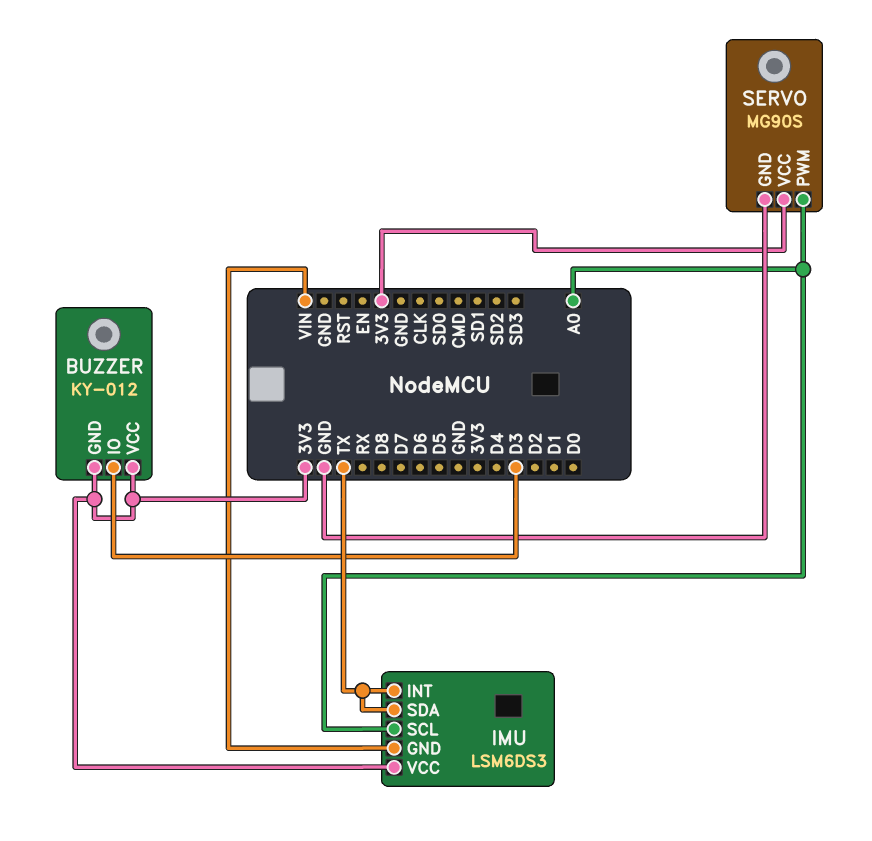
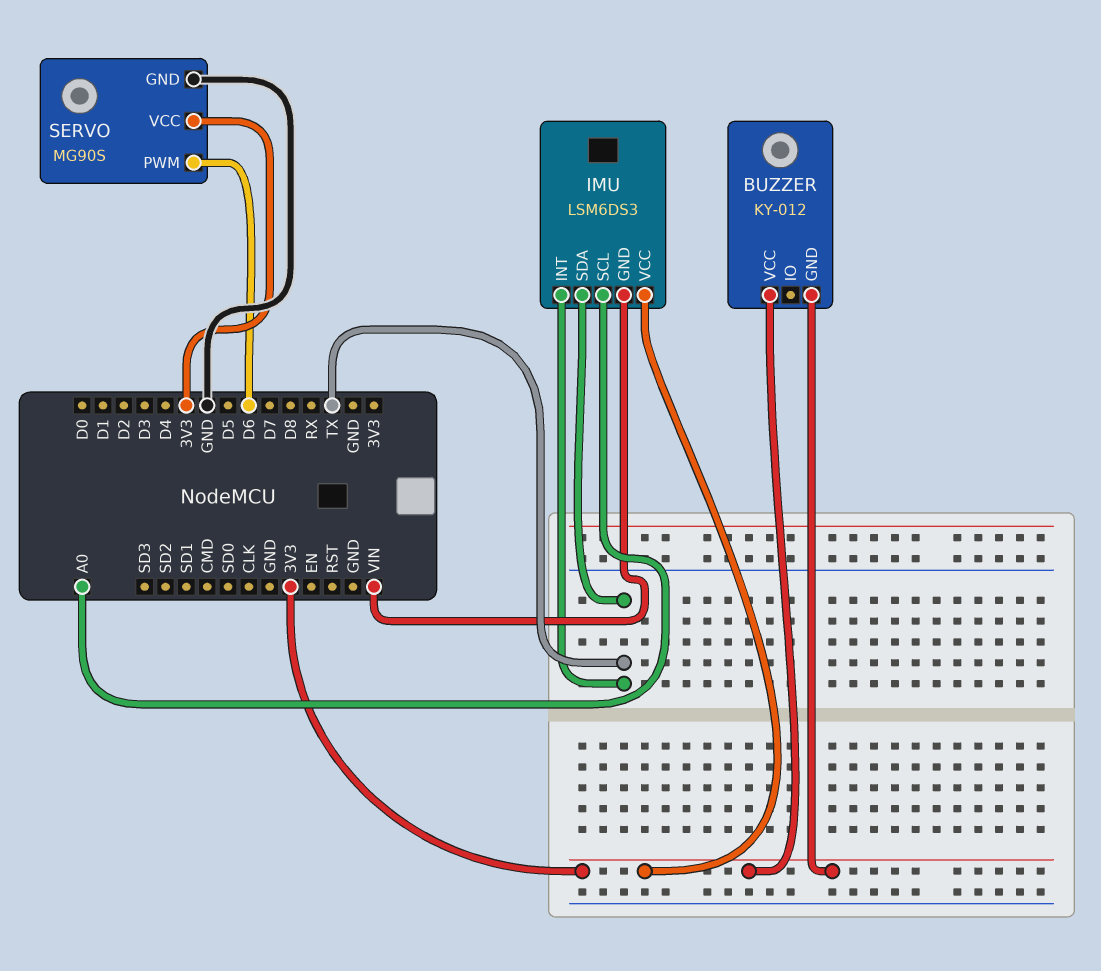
BUZZER pin IO: D3 -> none
SERVO pin PWM: A0 -> D6

